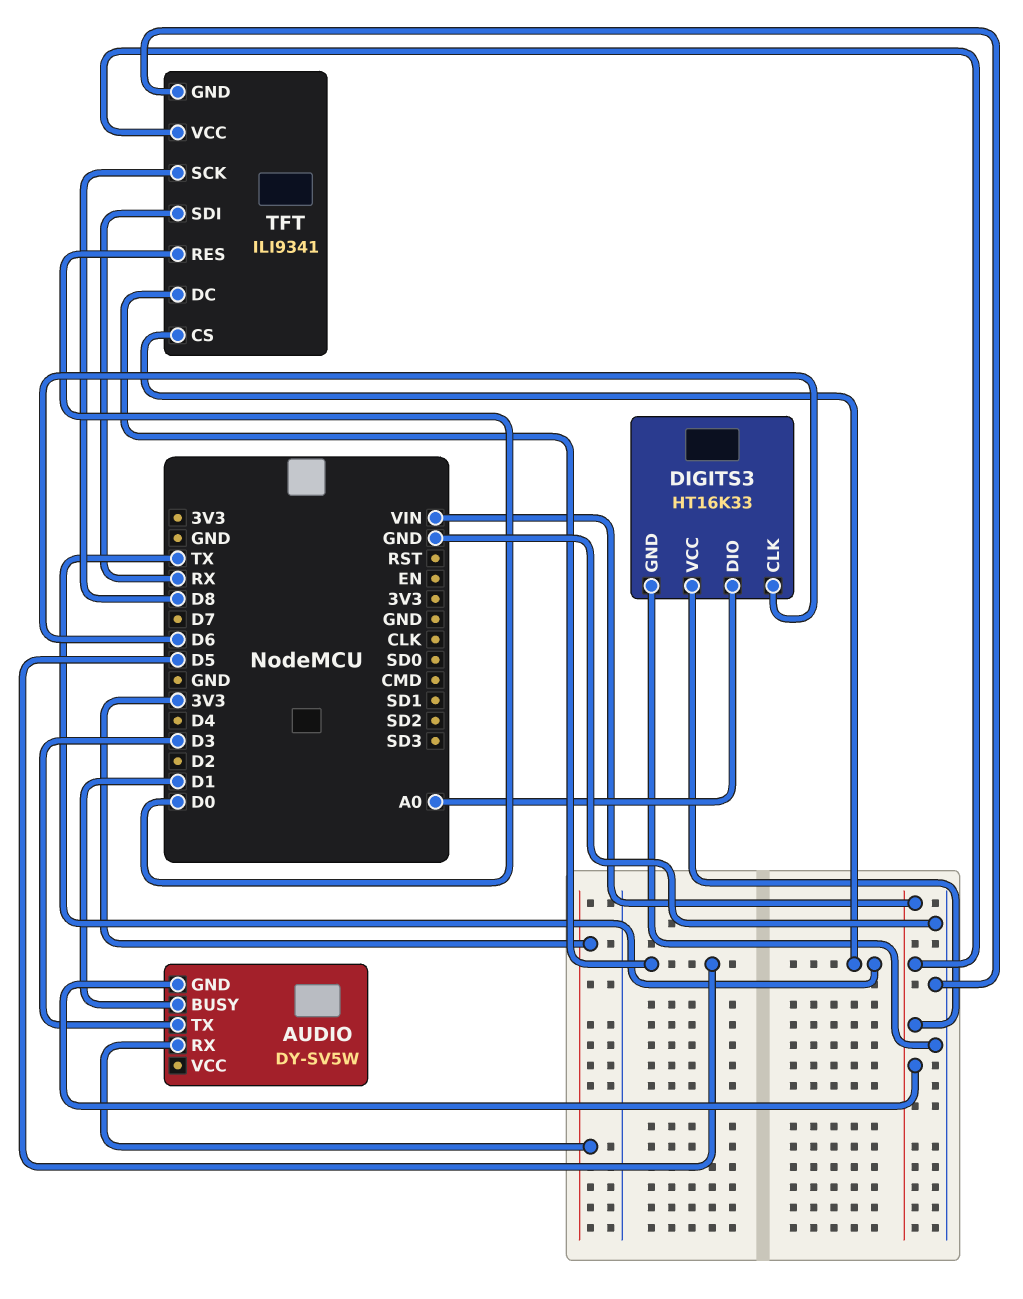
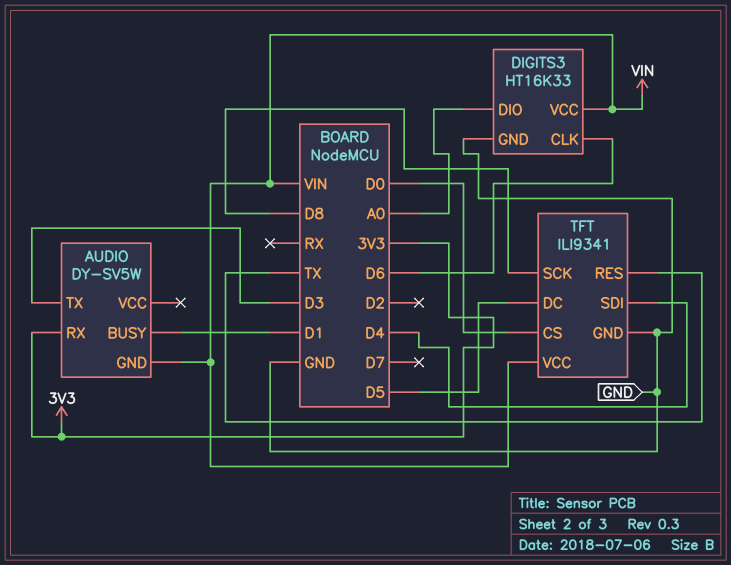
TFT pin CS: TX -> D0
TFT pin RES: D0 -> TX
TFT pin SDI: RX -> D4

